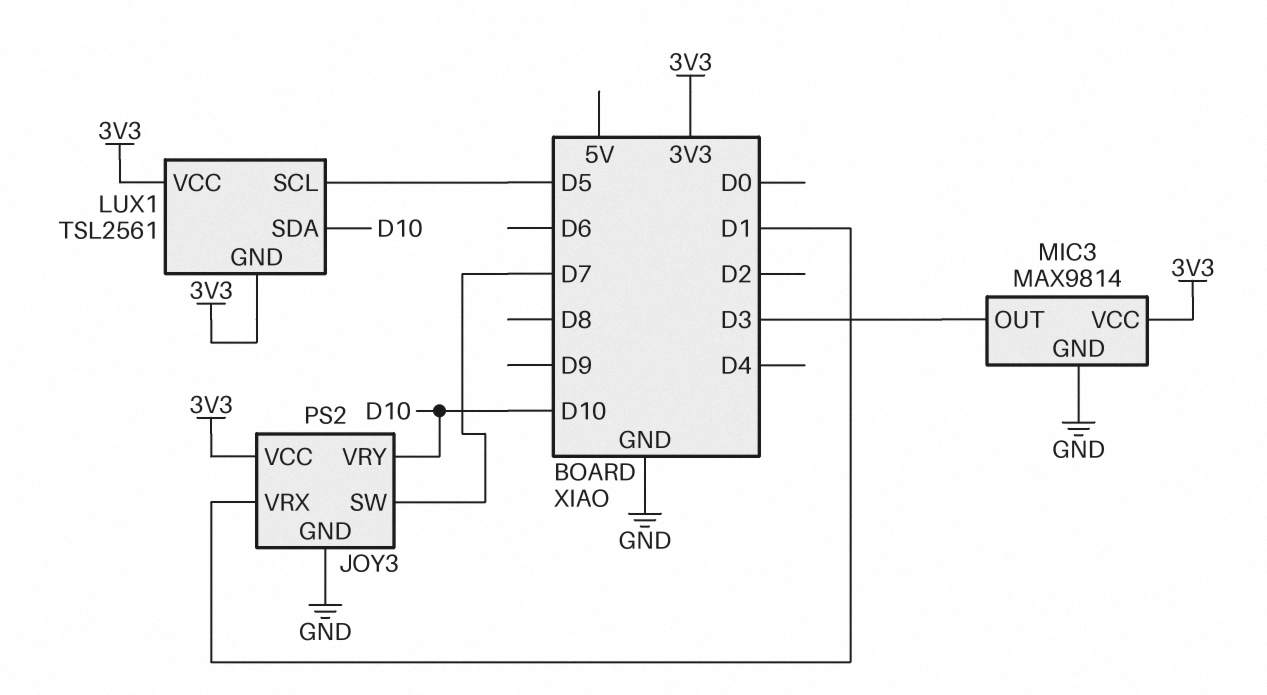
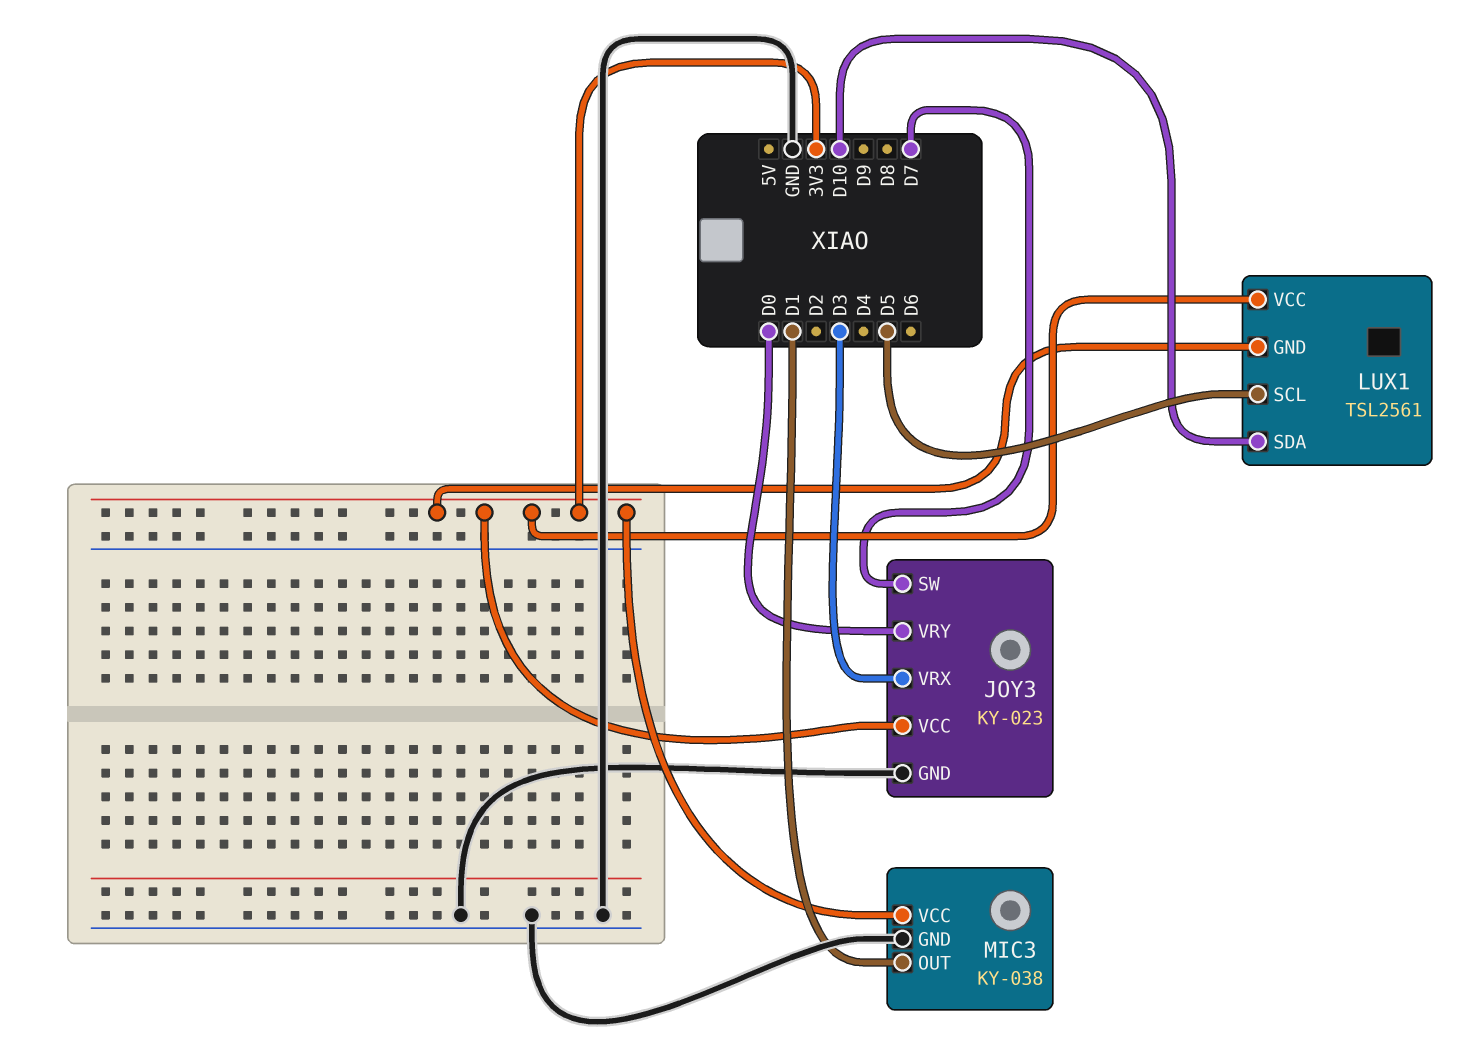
JOY3: PS2 -> KY-023
JOY3 pin VRX: D1 -> D3
JOY3 pin VRY: D10 -> D0
MIC3: MAX9814 -> KY-038
MIC3 pin OUT: D3 -> D1

